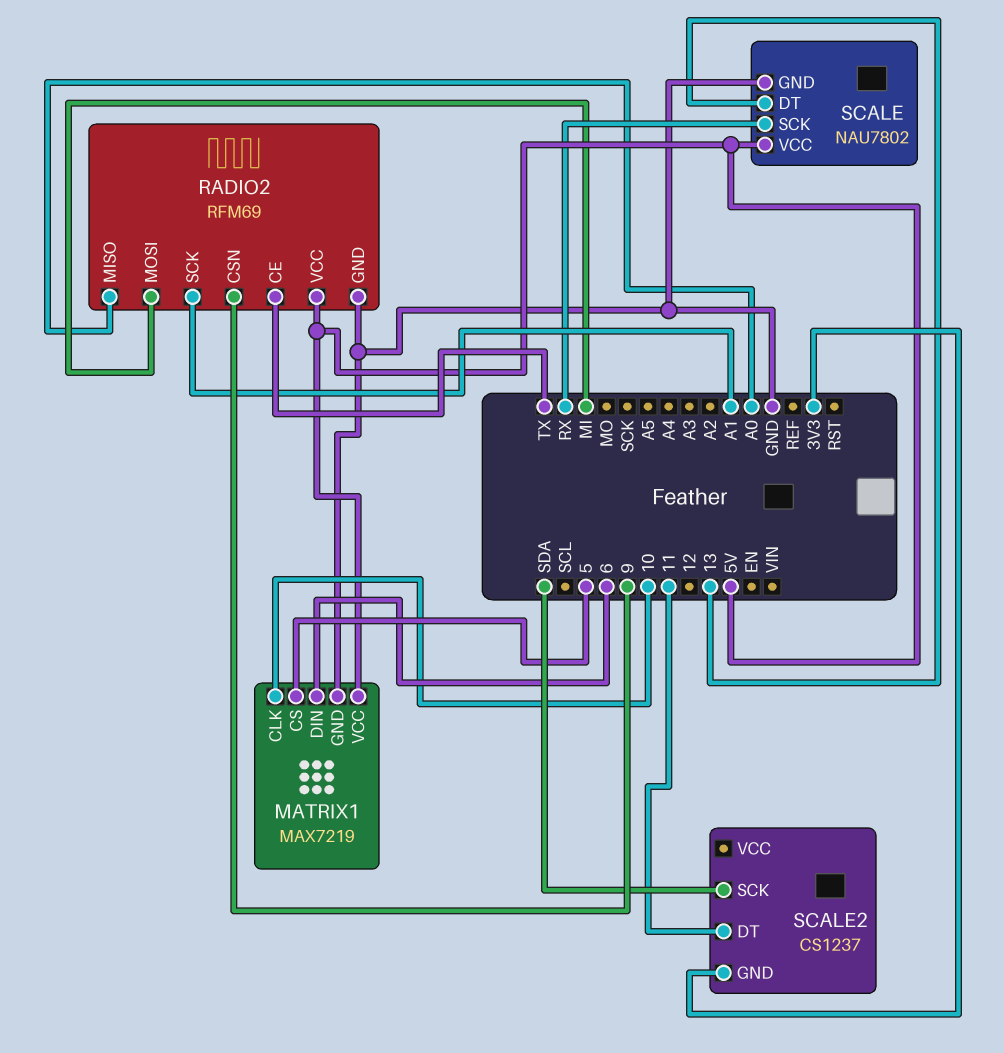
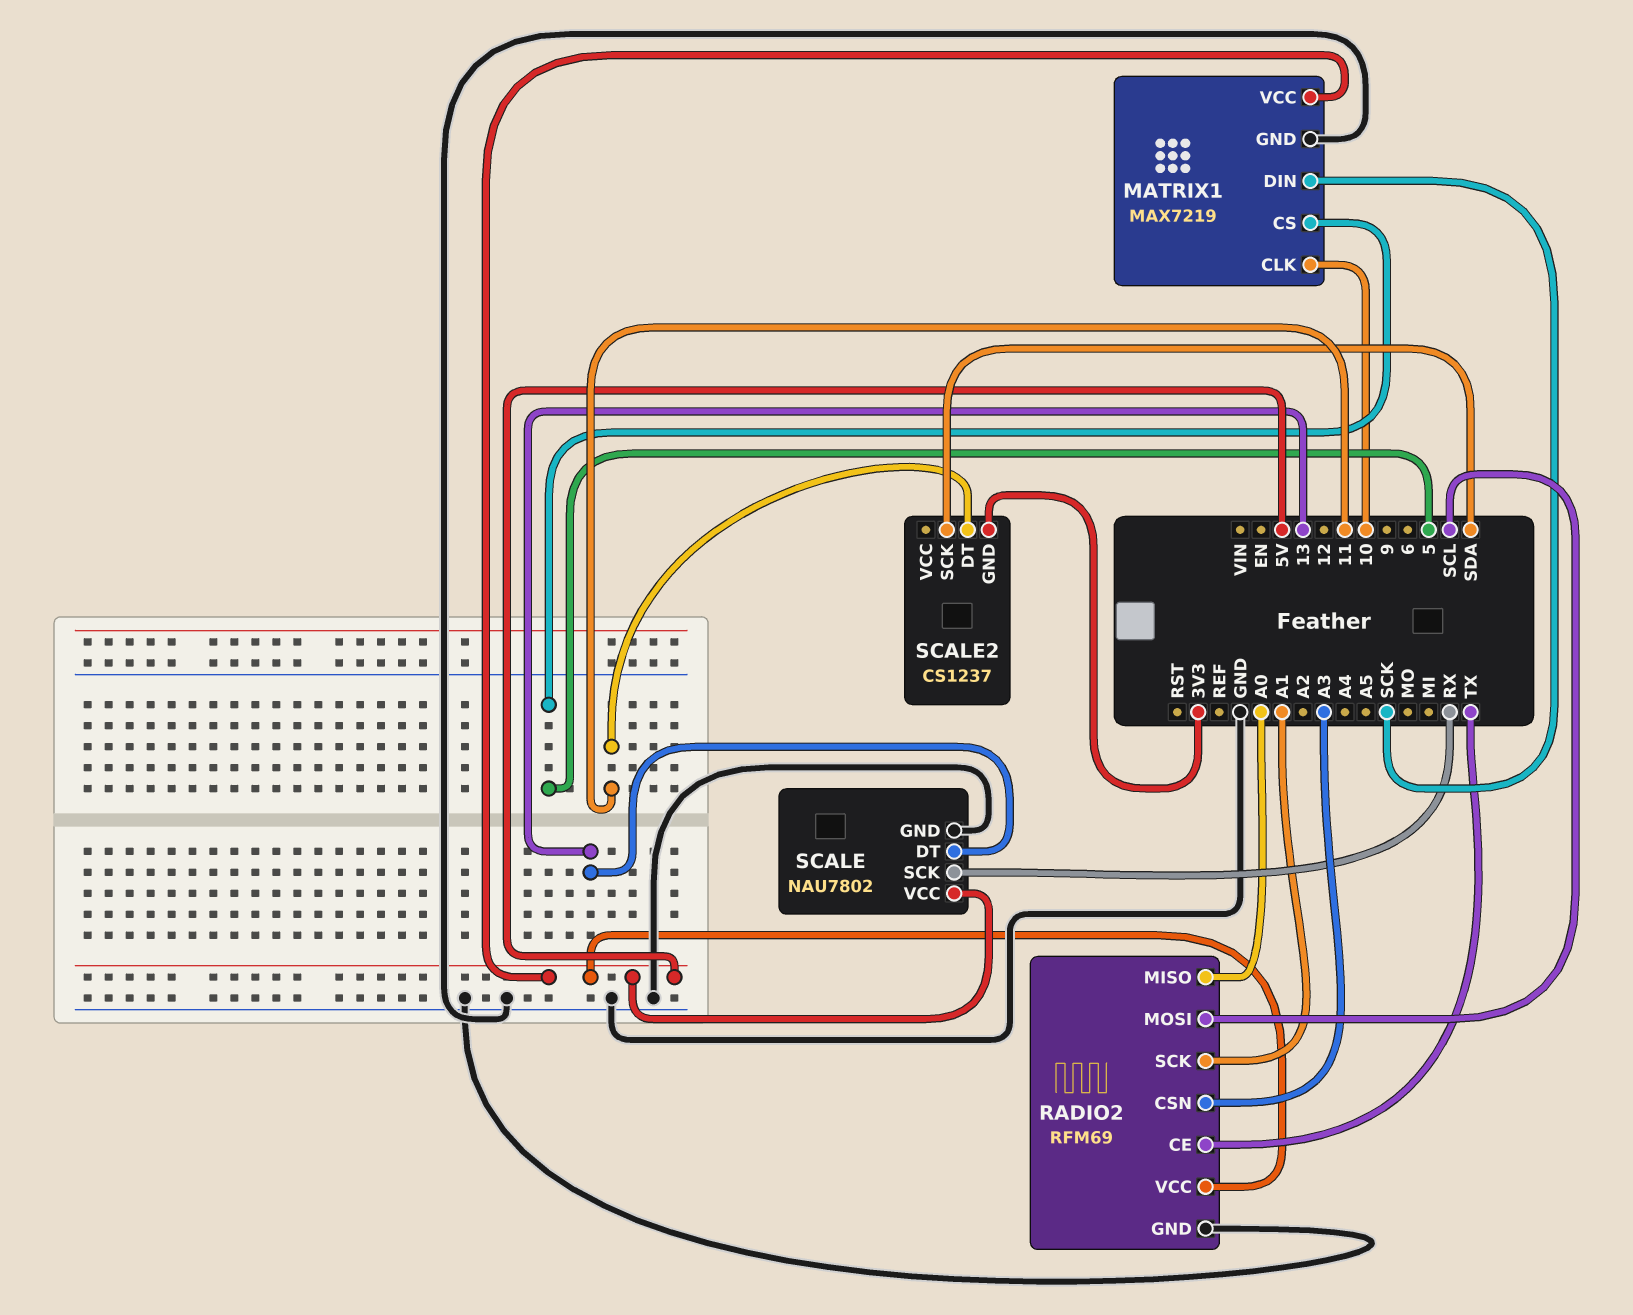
MATRIX1 pin DIN: 6 -> SCK
RADIO2 pin CSN: 9 -> A3
RADIO2 pin MOSI: MI -> SCL

